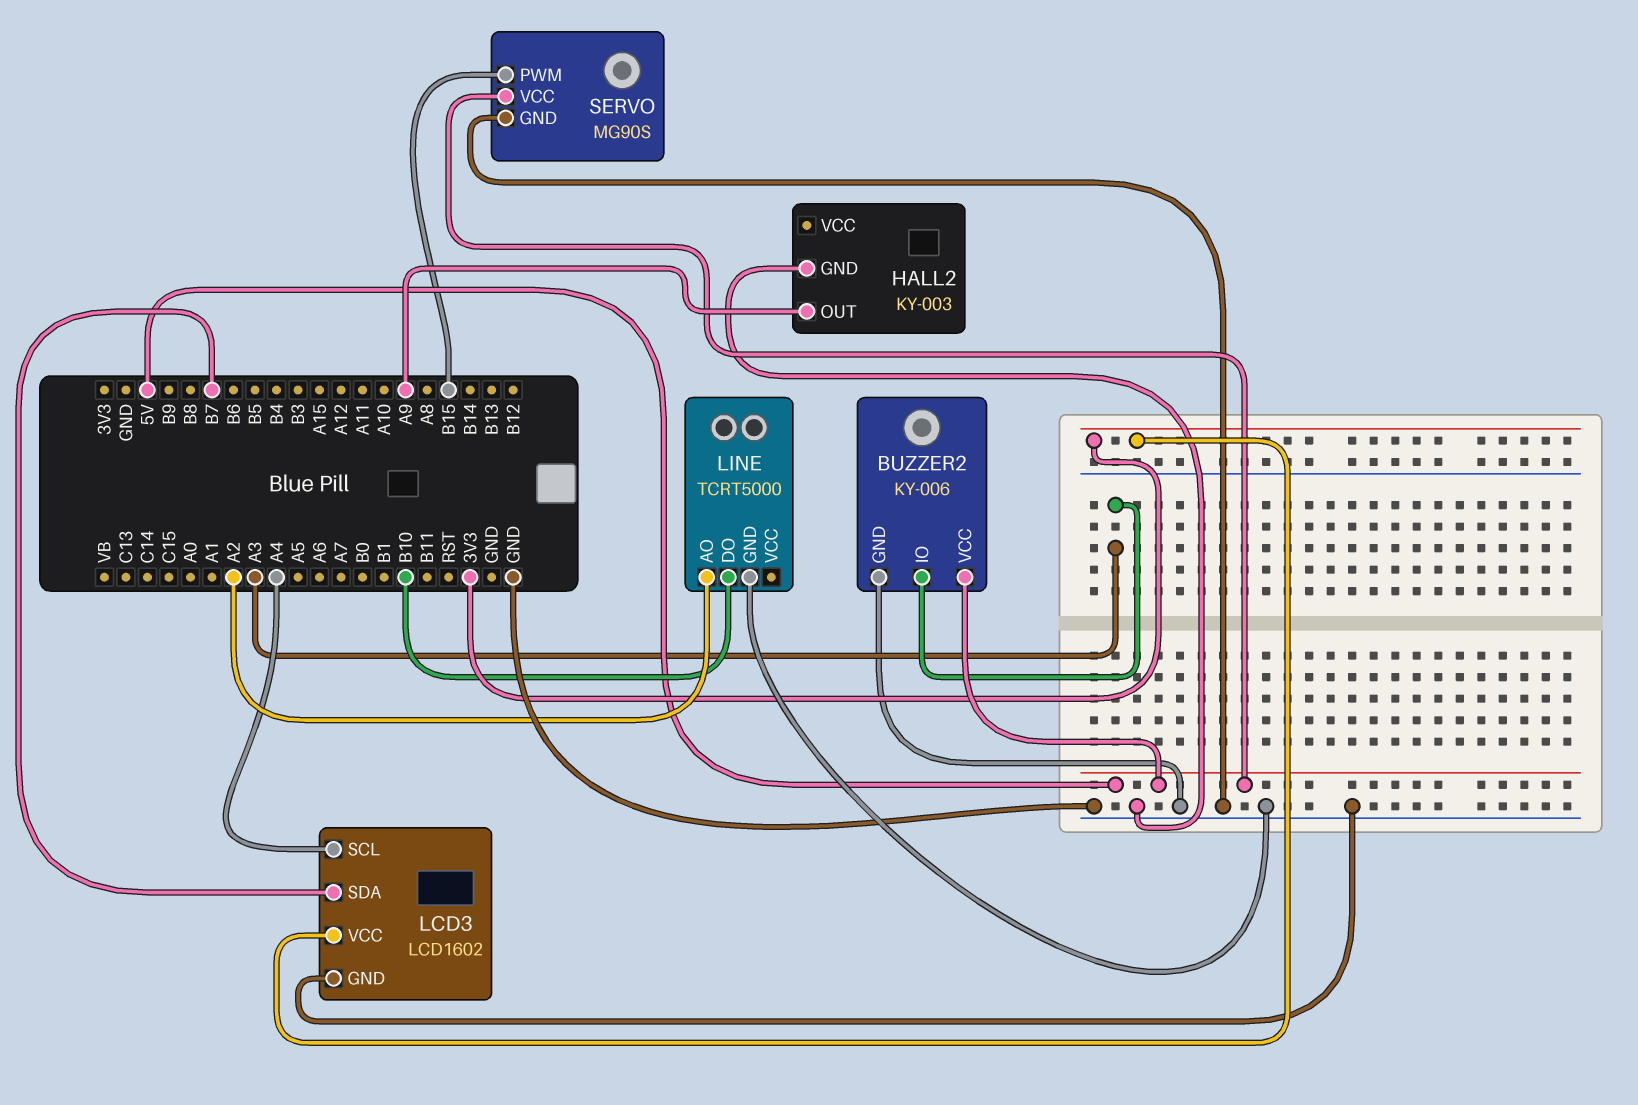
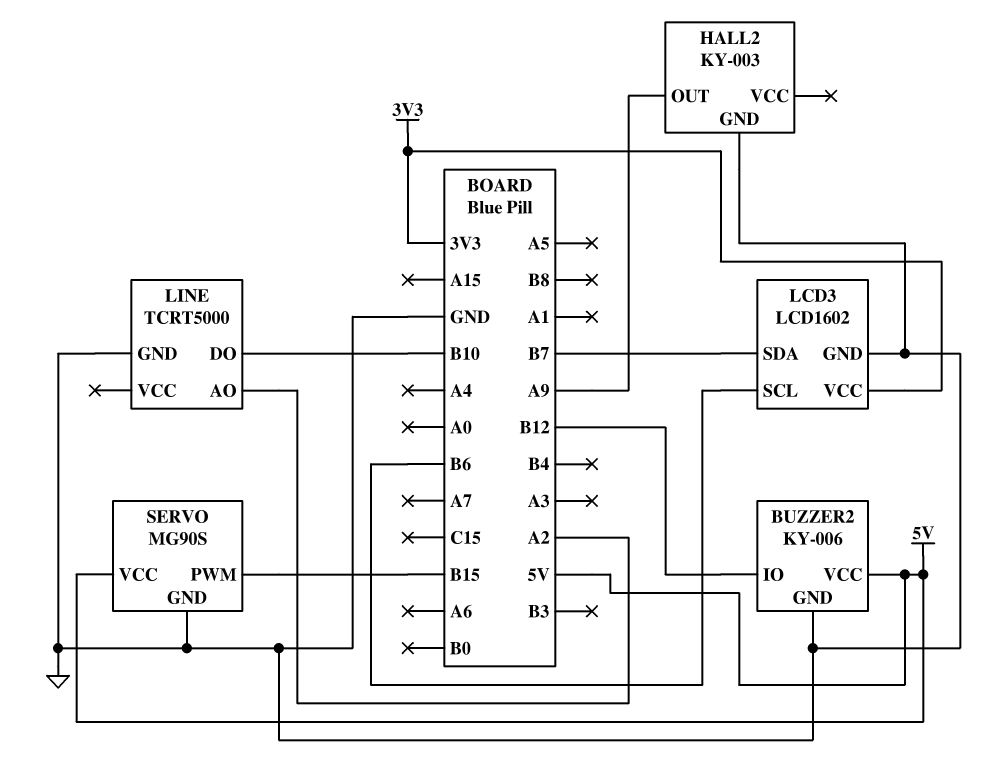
BUZZER2 pin IO: A3 -> B12
LCD3 pin SCL: A4 -> B6

